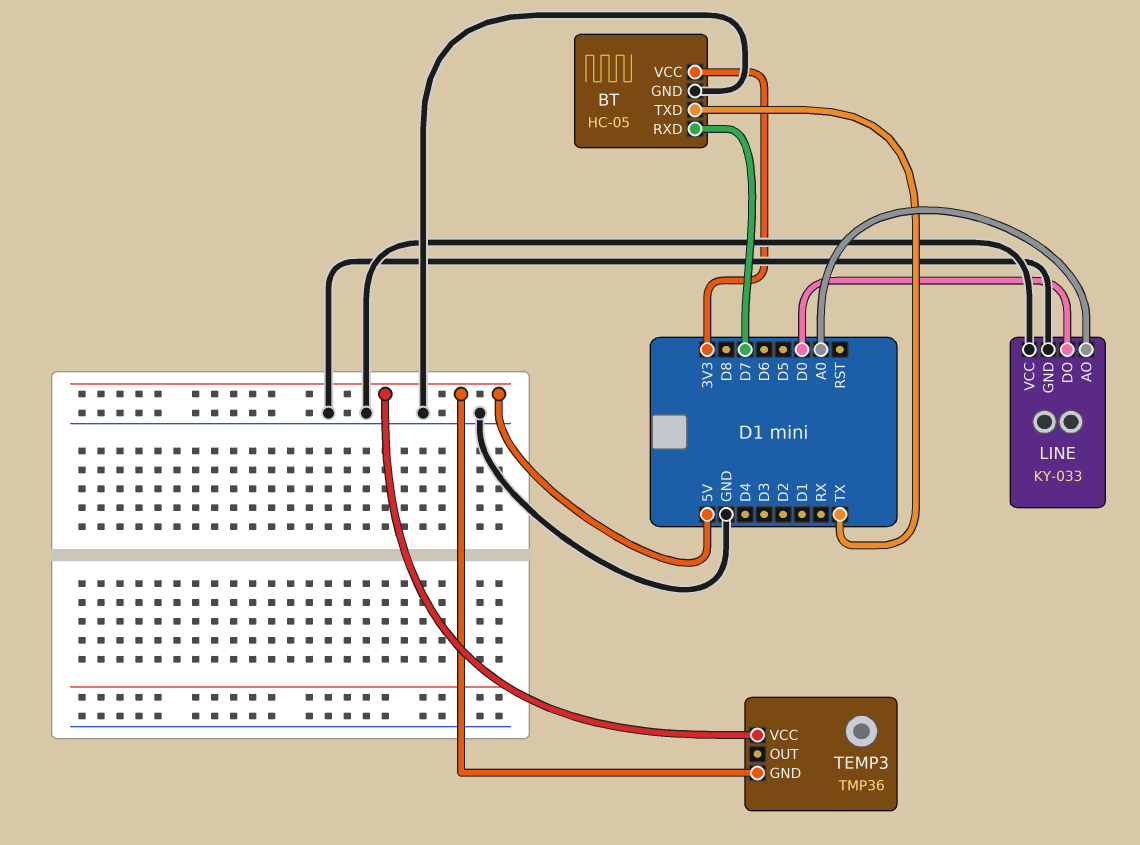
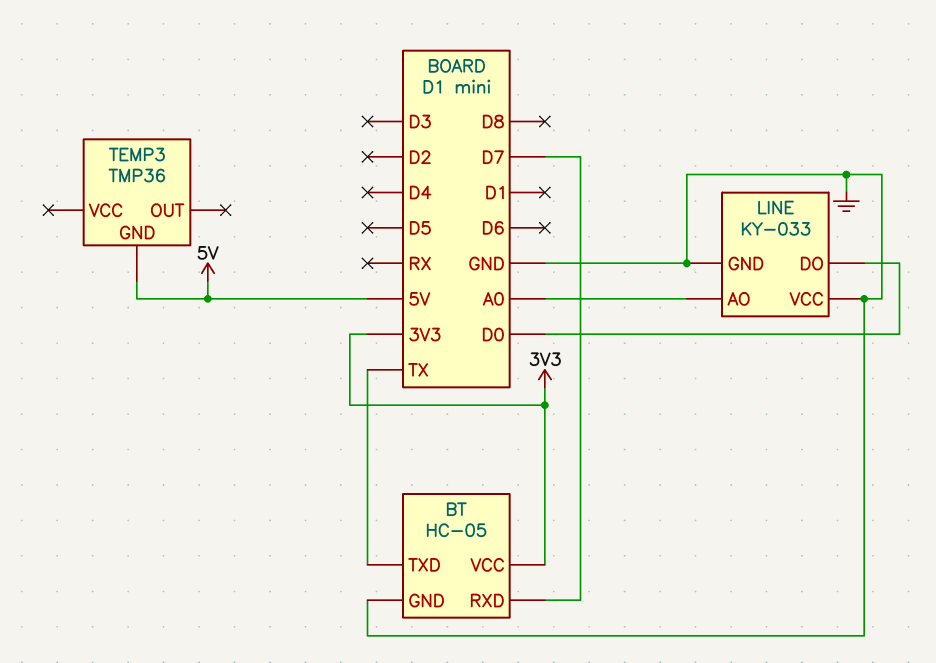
TEMP3 pin VCC: 5V -> none

